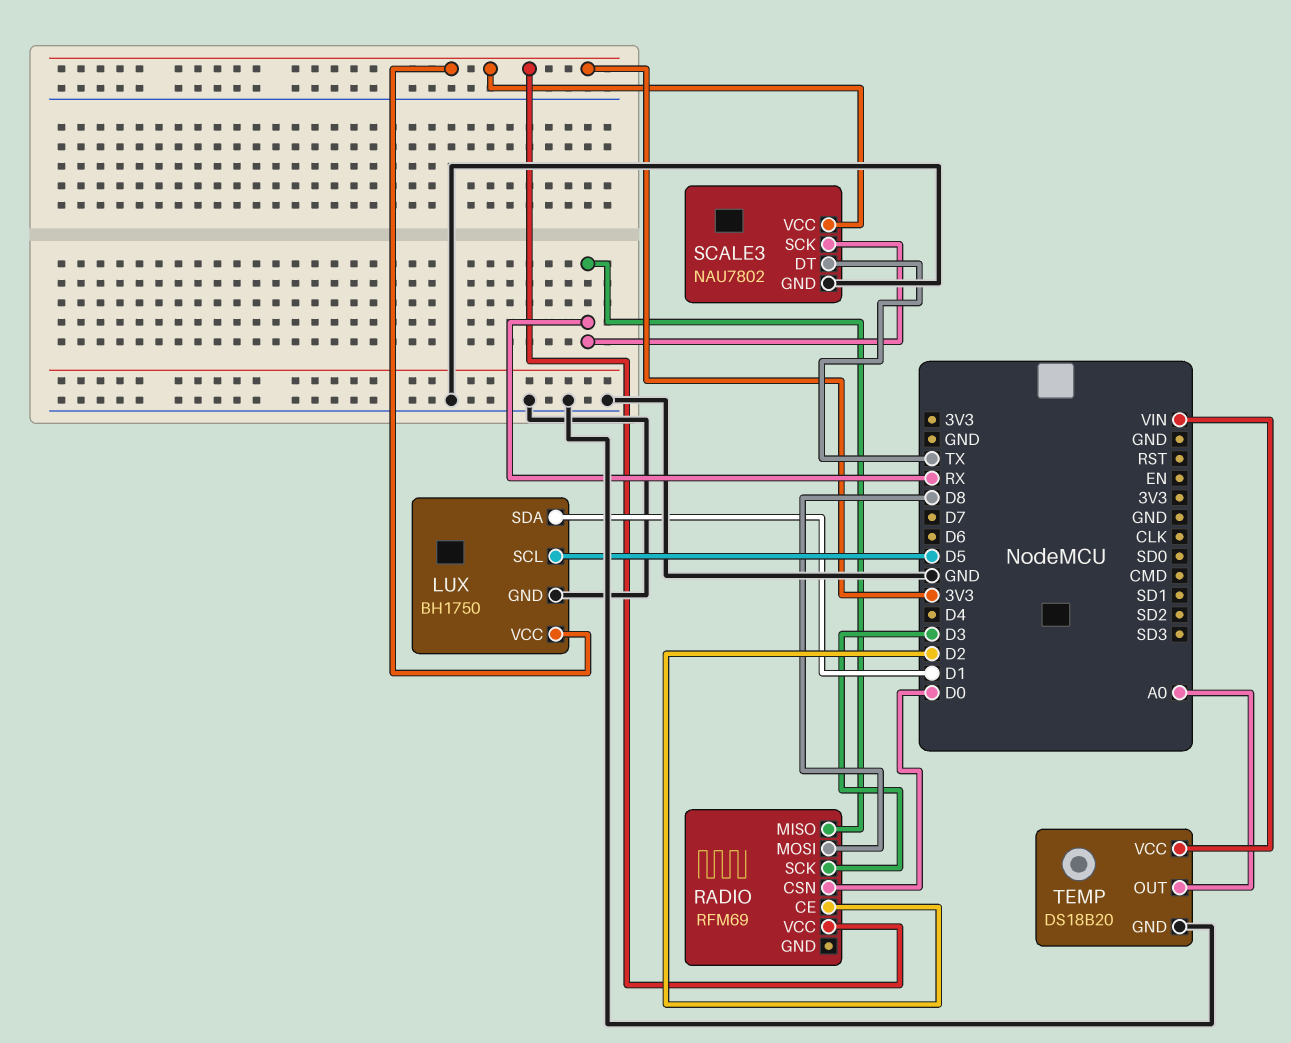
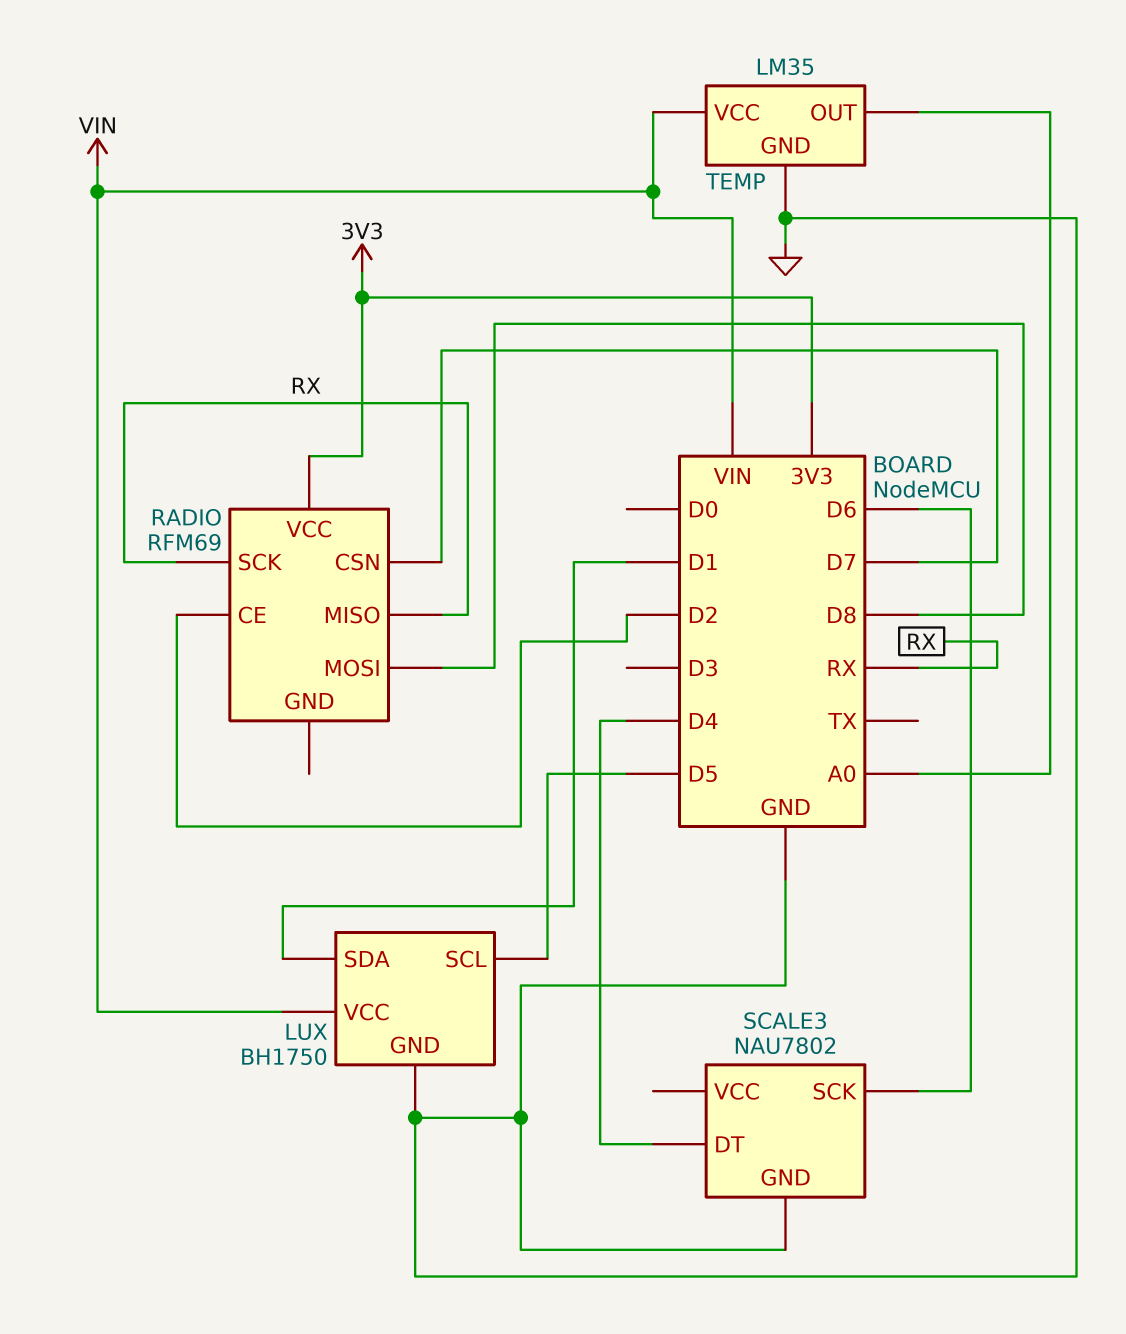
LUX pin VCC: 3V3 -> VIN
RADIO pin CSN: D0 -> D7
RADIO pin SCK: D3 -> RX
SCALE3 pin DT: TX -> D4
SCALE3 pin SCK: RX -> D6
SCALE3 pin VCC: 3V3 -> none
TEMP: DS18B20 -> LM35

